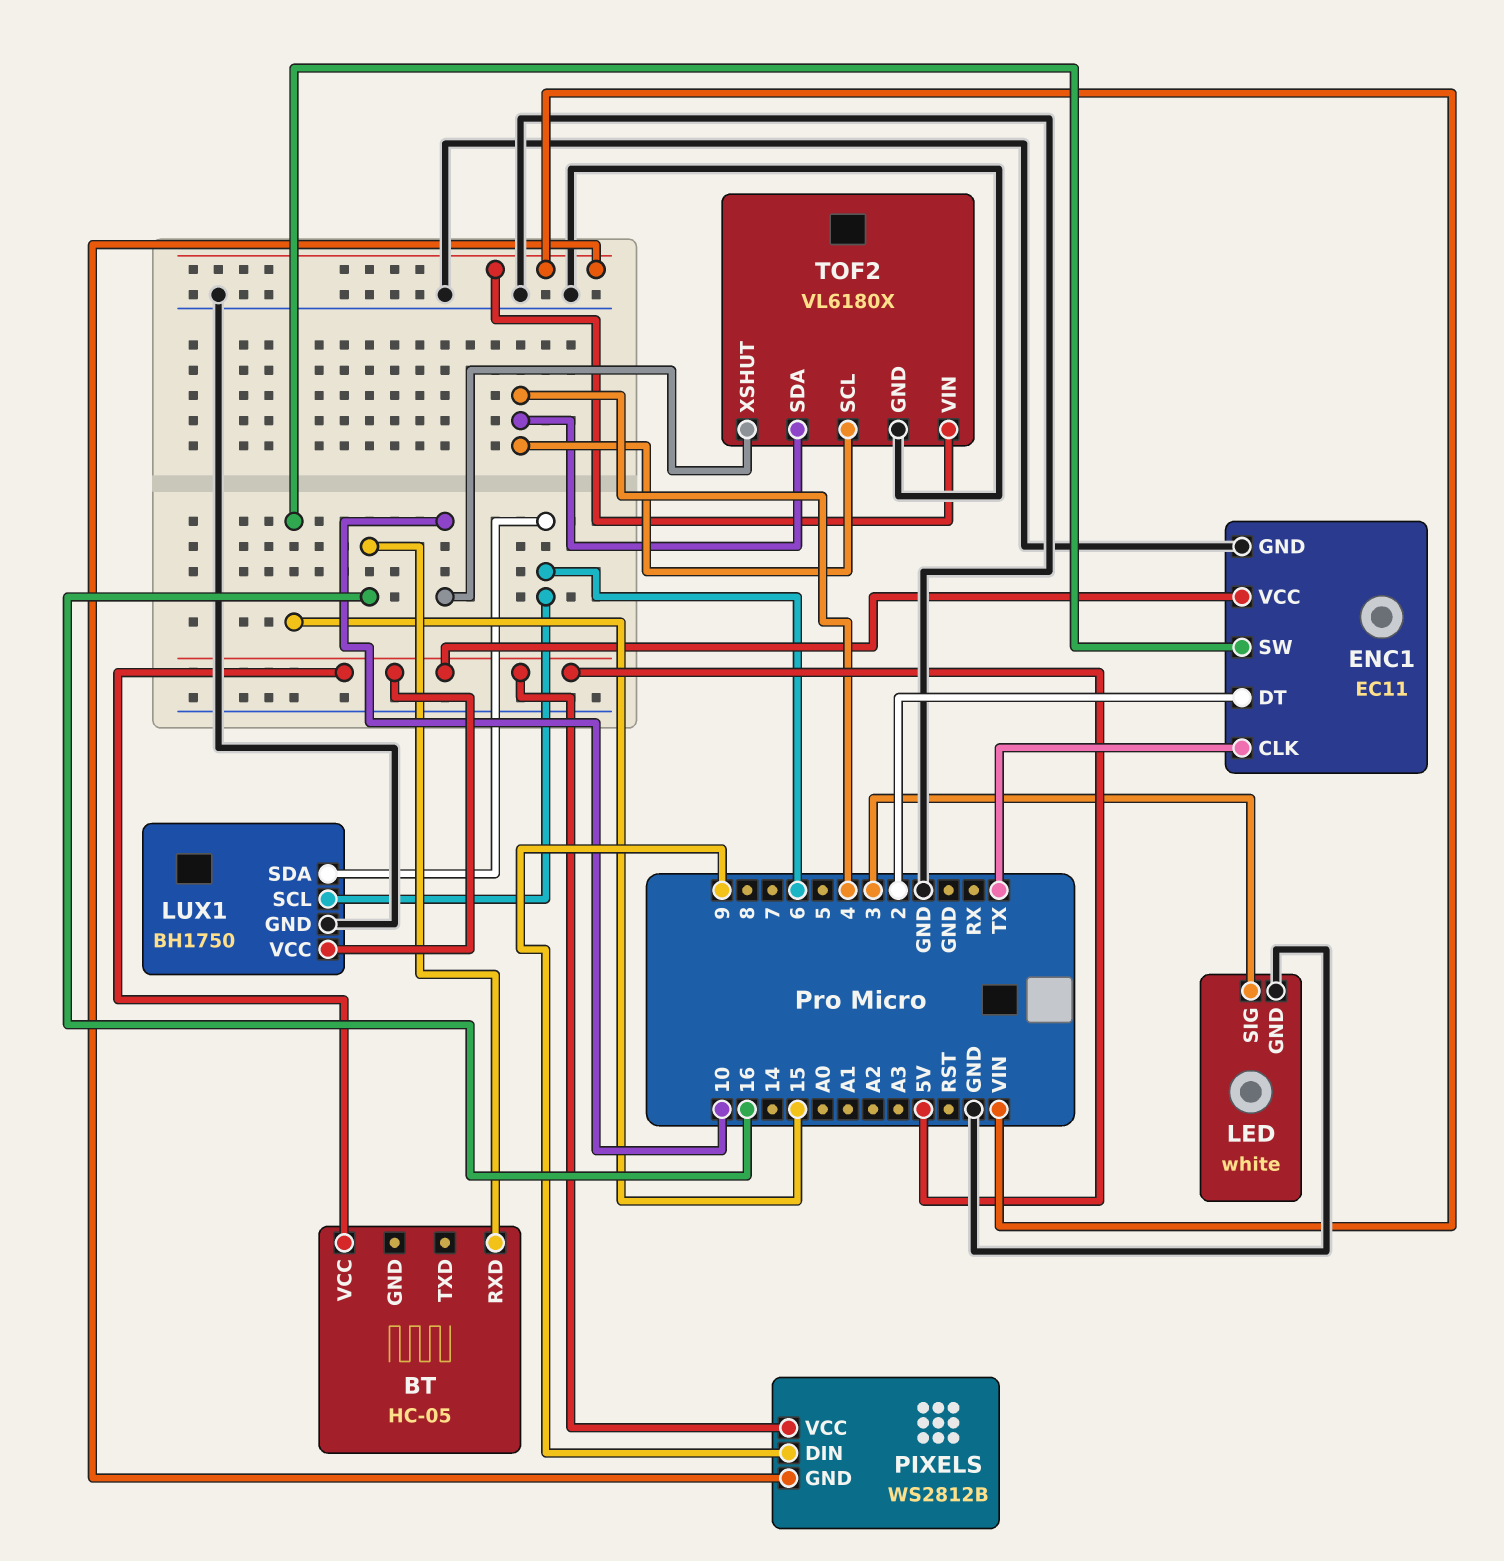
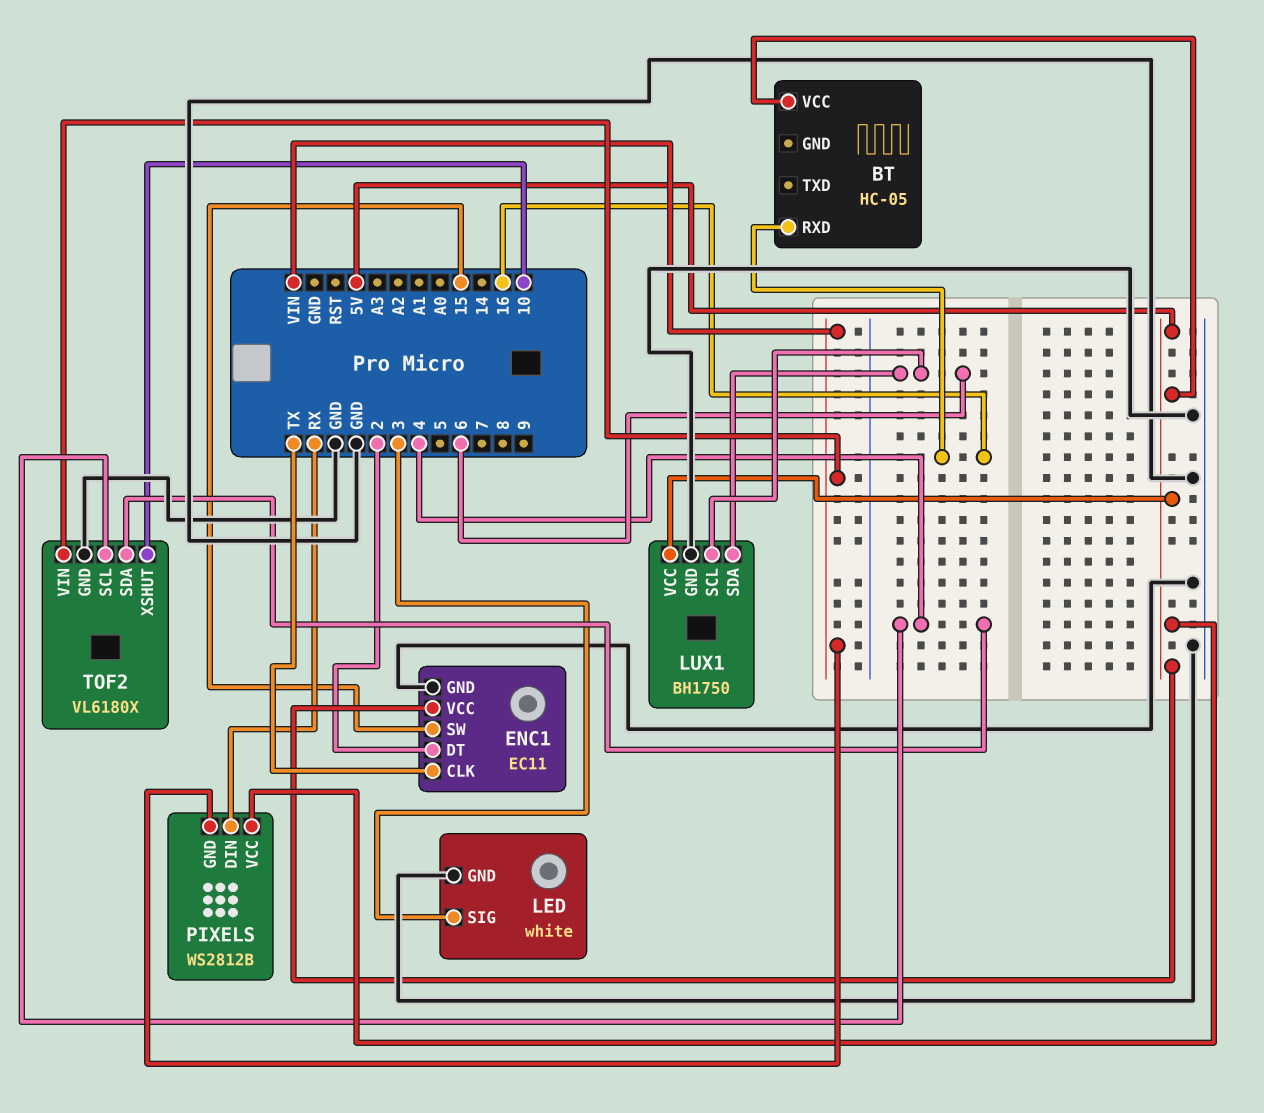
PIXELS pin DIN: 9 -> RX

